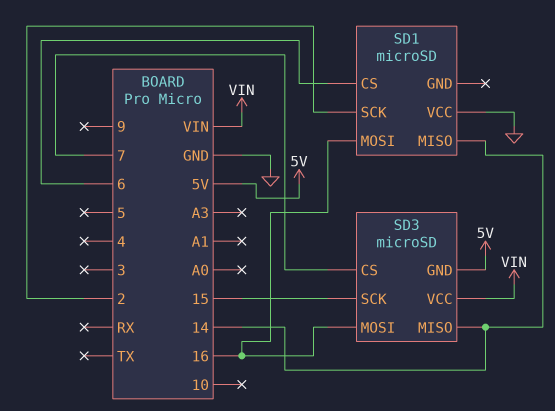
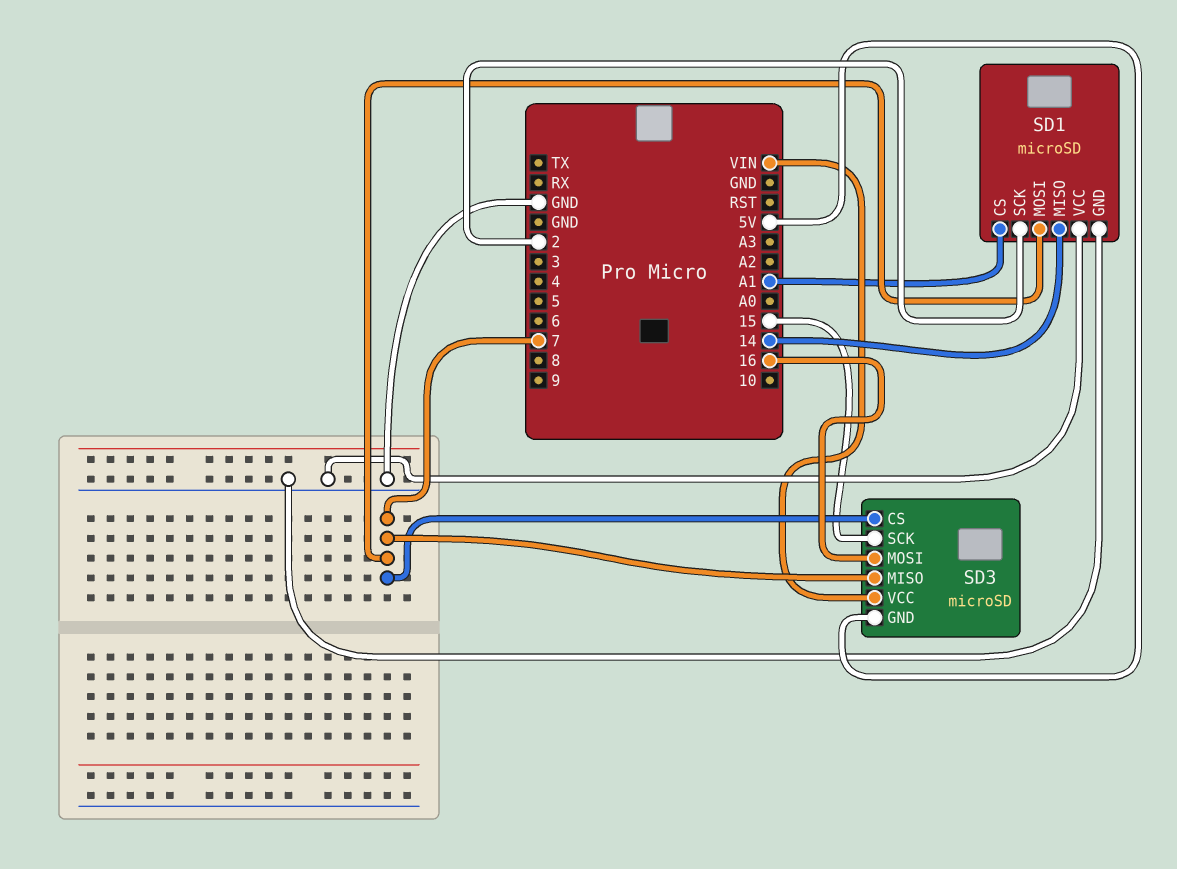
SD1 pin CS: 6 -> A1
SD1 pin GND: none -> GND
SD1 pin MOSI: 16 -> 7
SD3 pin MISO: 14 -> 7

